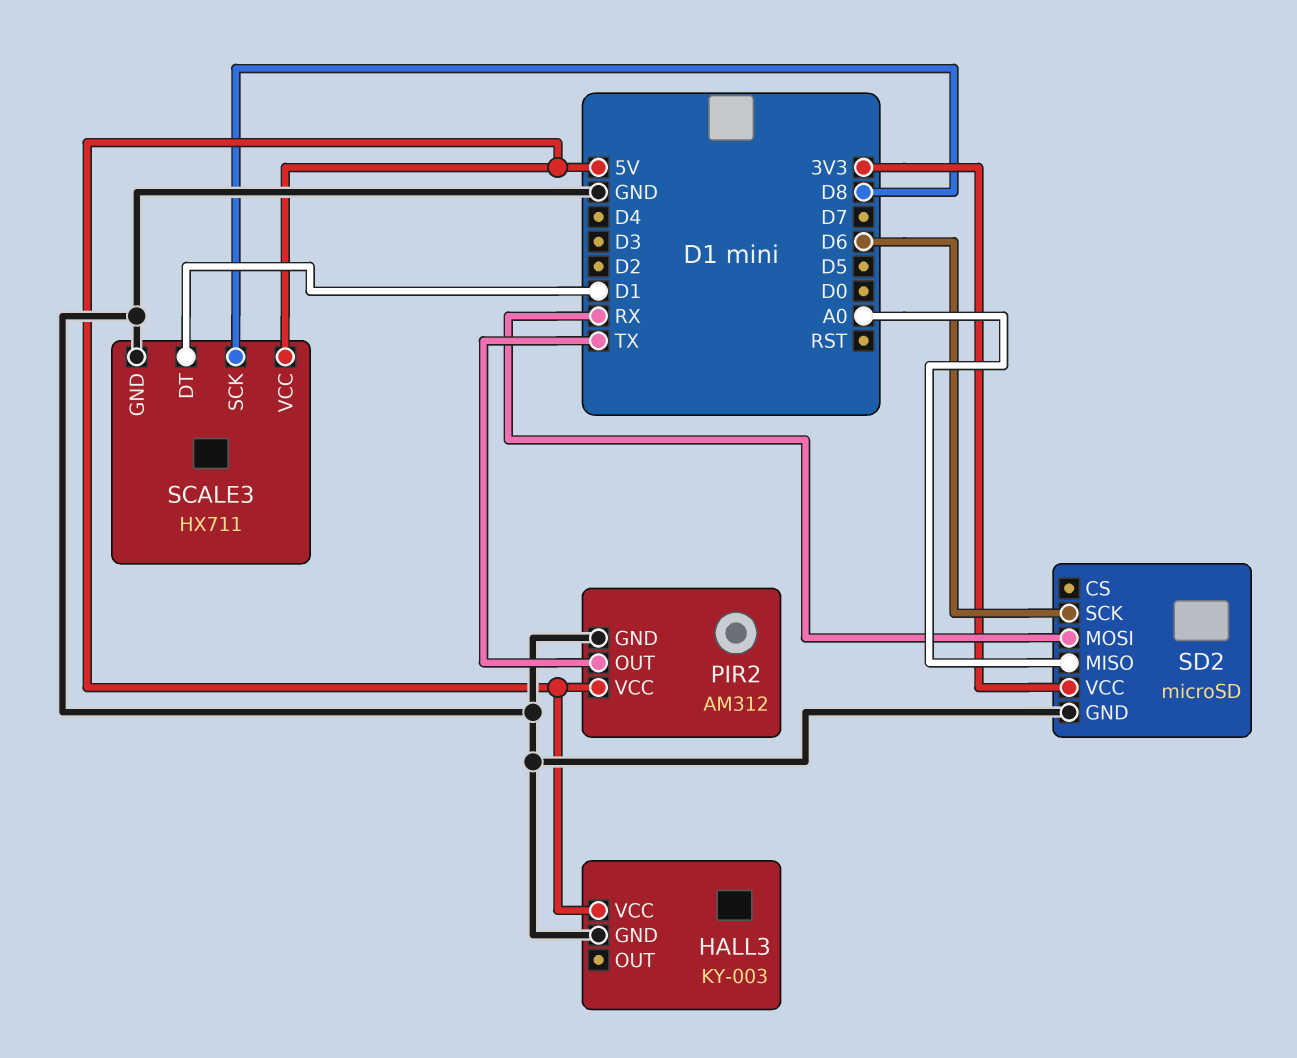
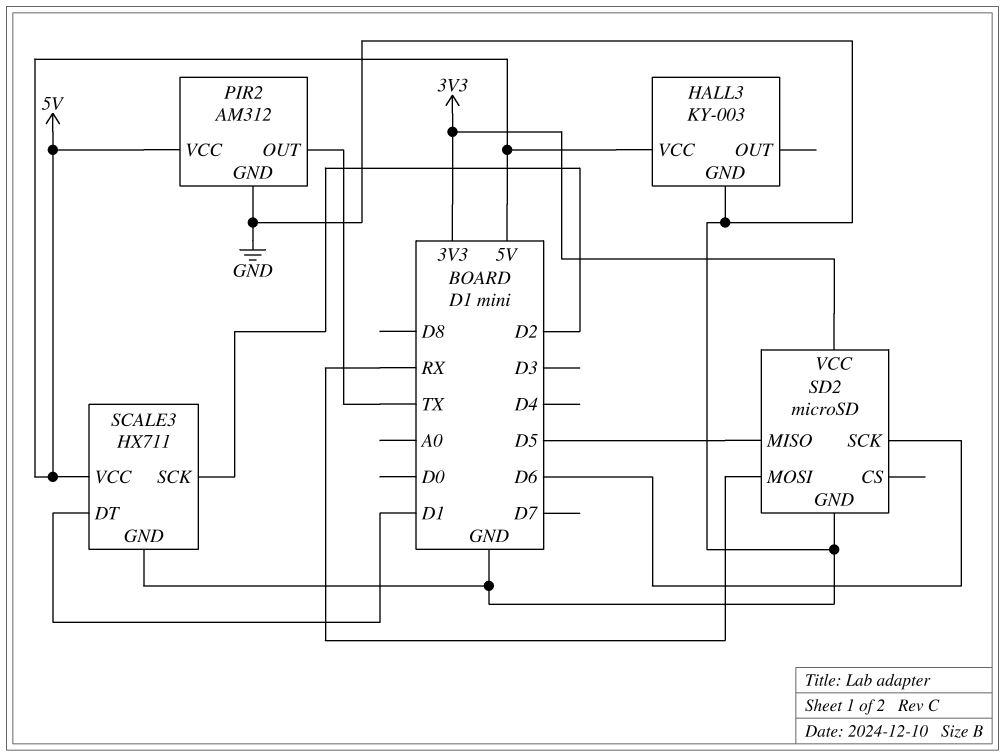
SCALE3 pin SCK: D8 -> D2
SD2 pin MISO: A0 -> D5

